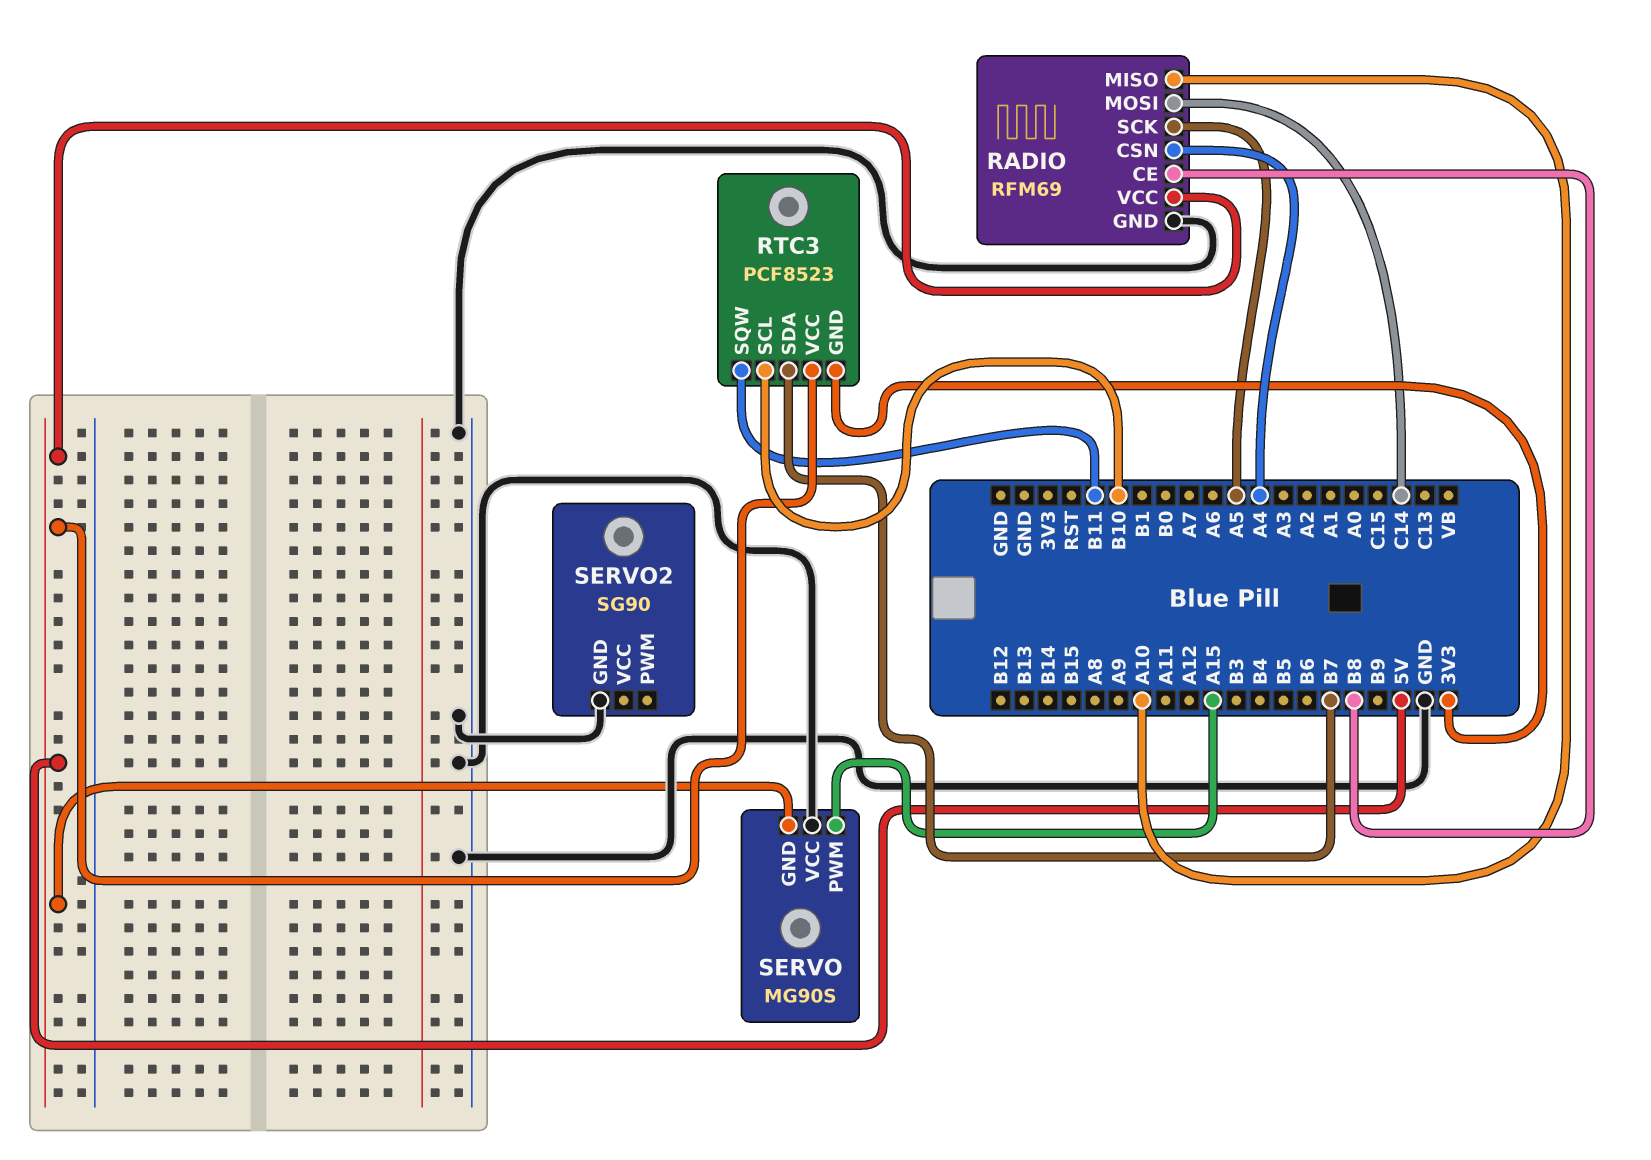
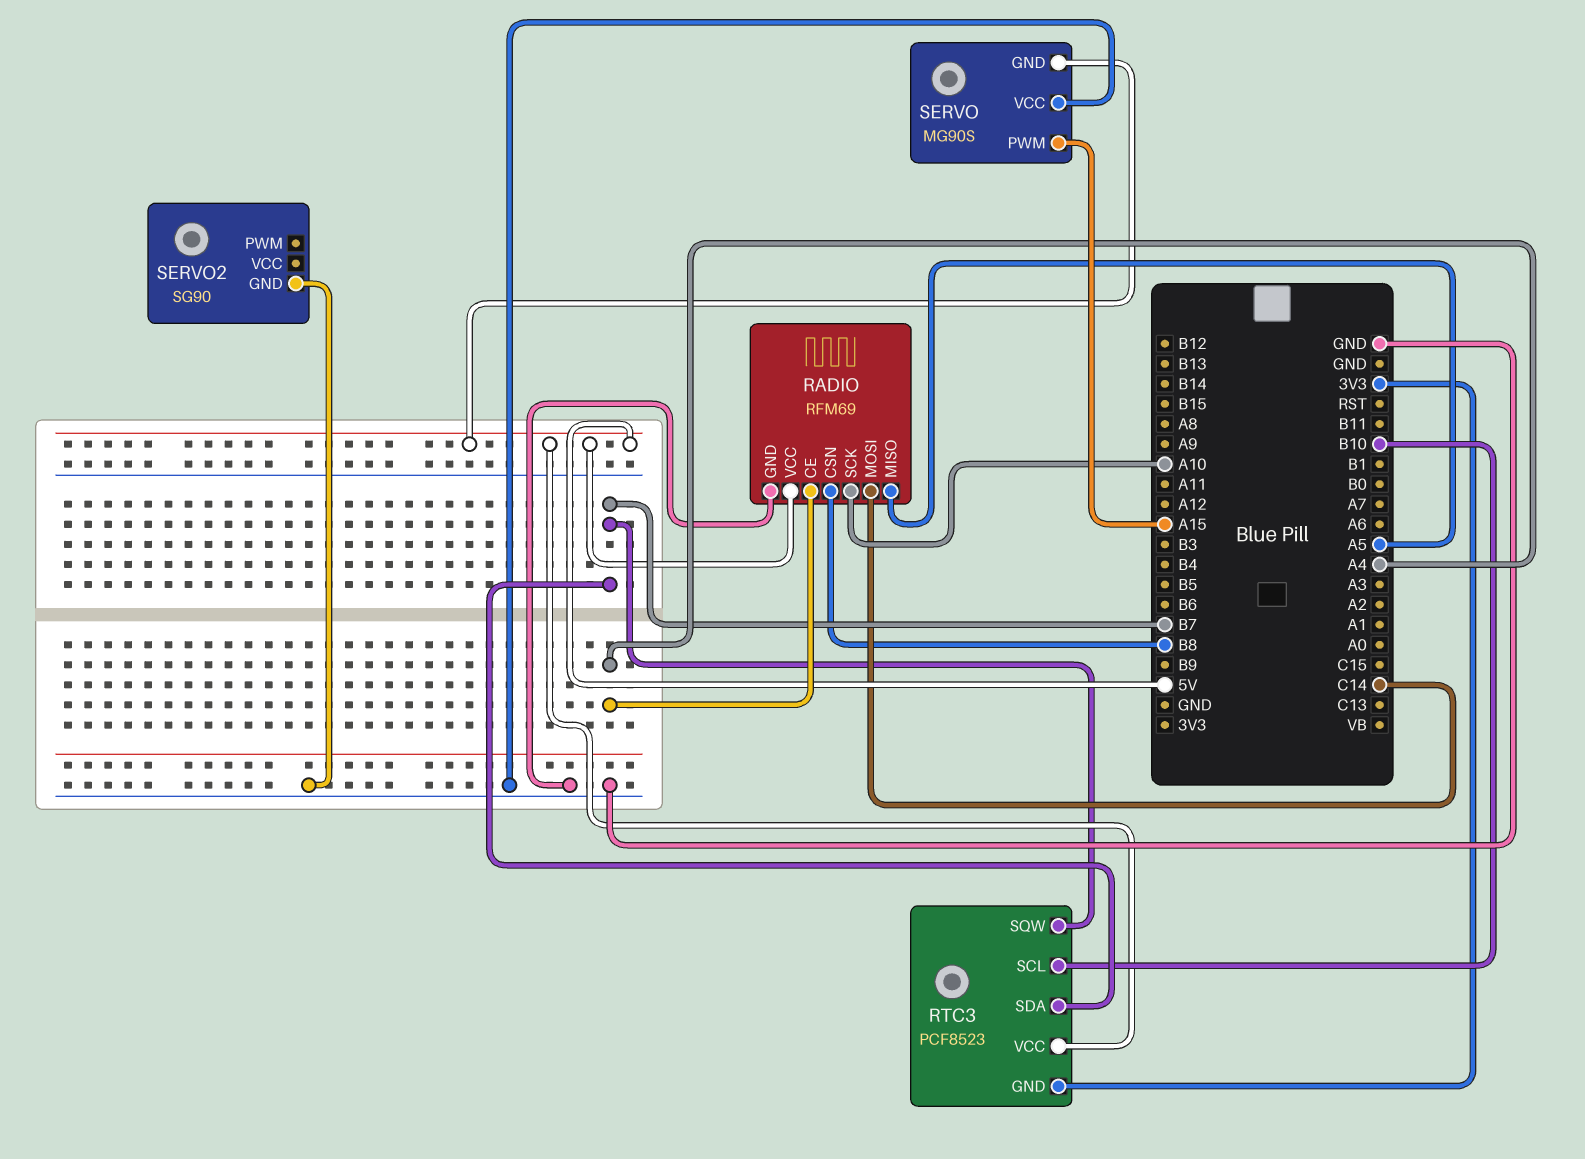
RADIO pin CE: B8 -> A4
RADIO pin CSN: A4 -> B8
RADIO pin MISO: A10 -> A5
RADIO pin SCK: A5 -> A10
RTC3 pin SQW: B11 -> B7

